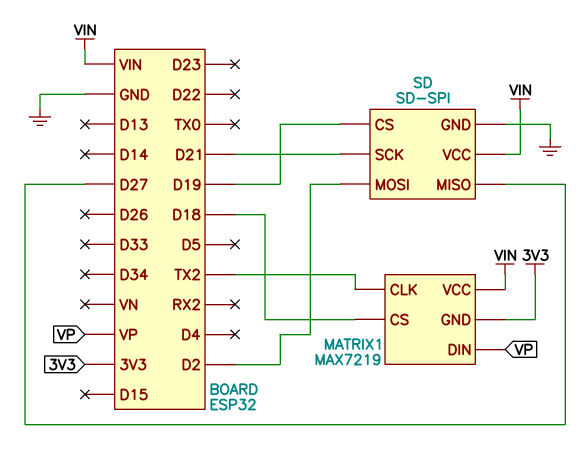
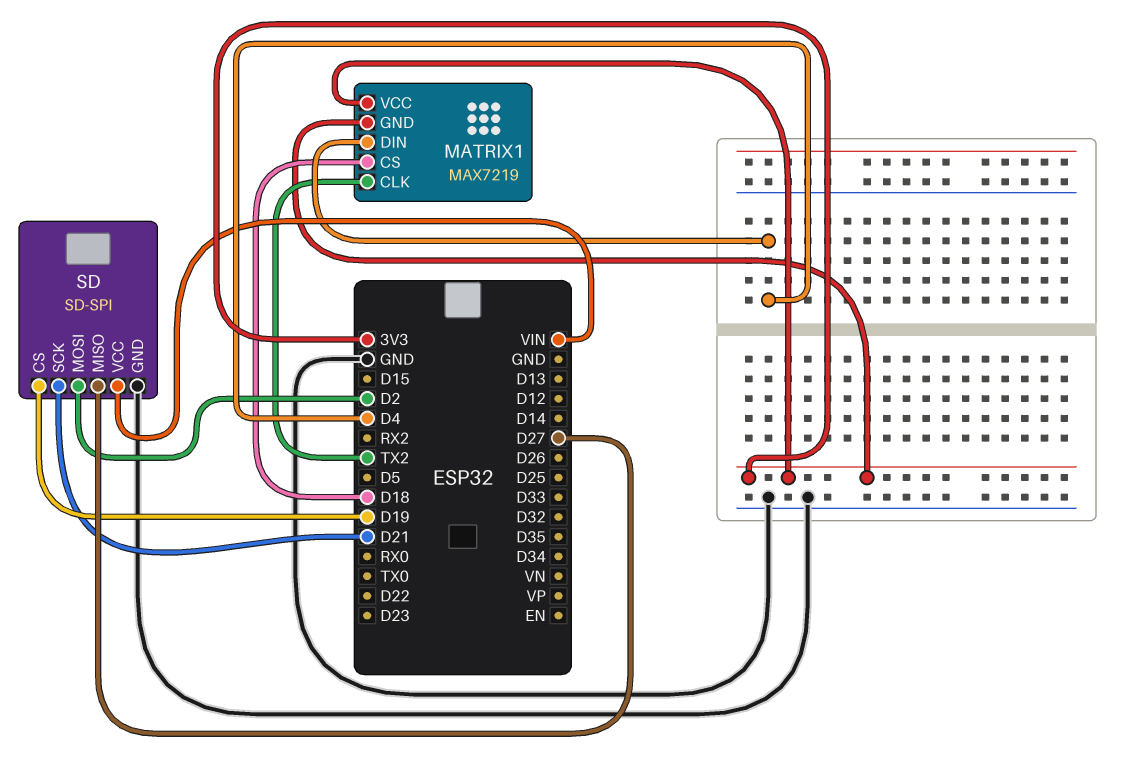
MATRIX1 pin DIN: VP -> D4
MATRIX1 pin VCC: VIN -> 3V3

